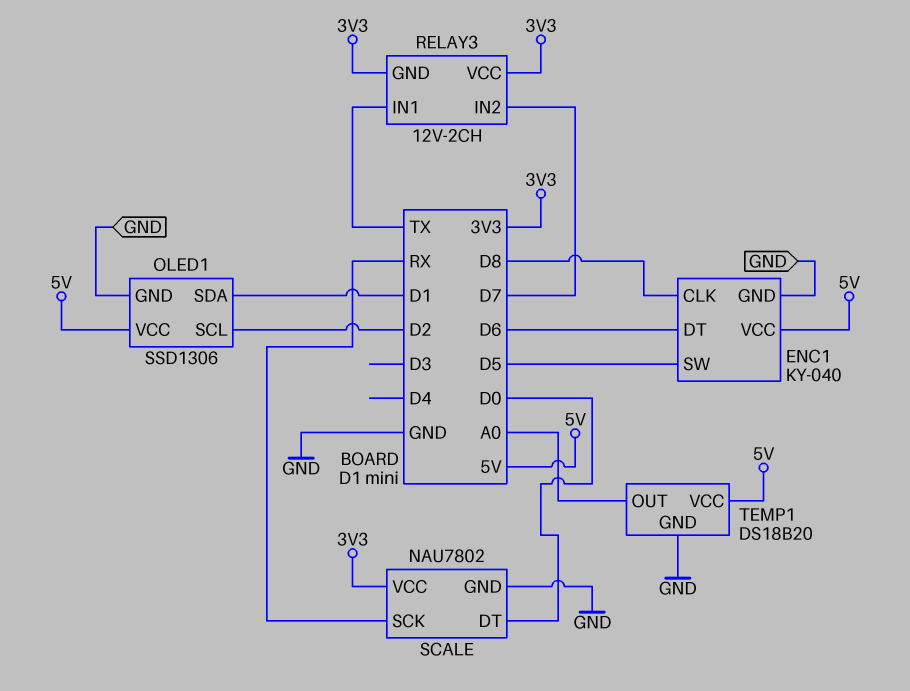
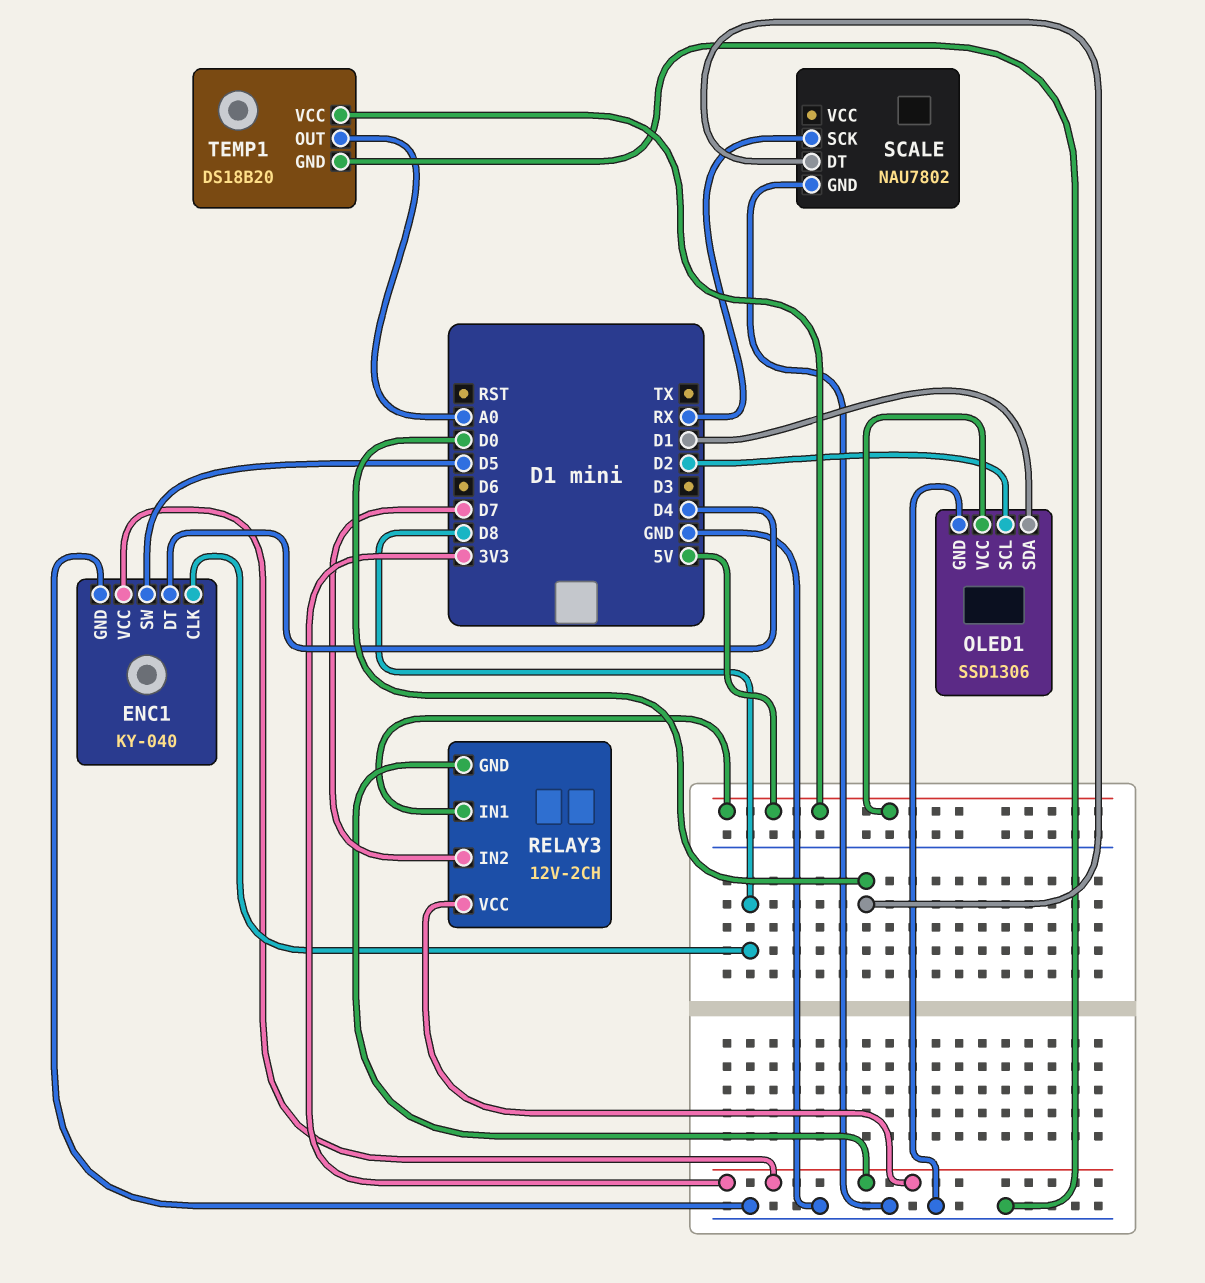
ENC1 pin DT: D6 -> D4
ENC1 pin VCC: 5V -> 3V3
RELAY3 pin IN1: TX -> 5V
SCALE pin VCC: 3V3 -> none

